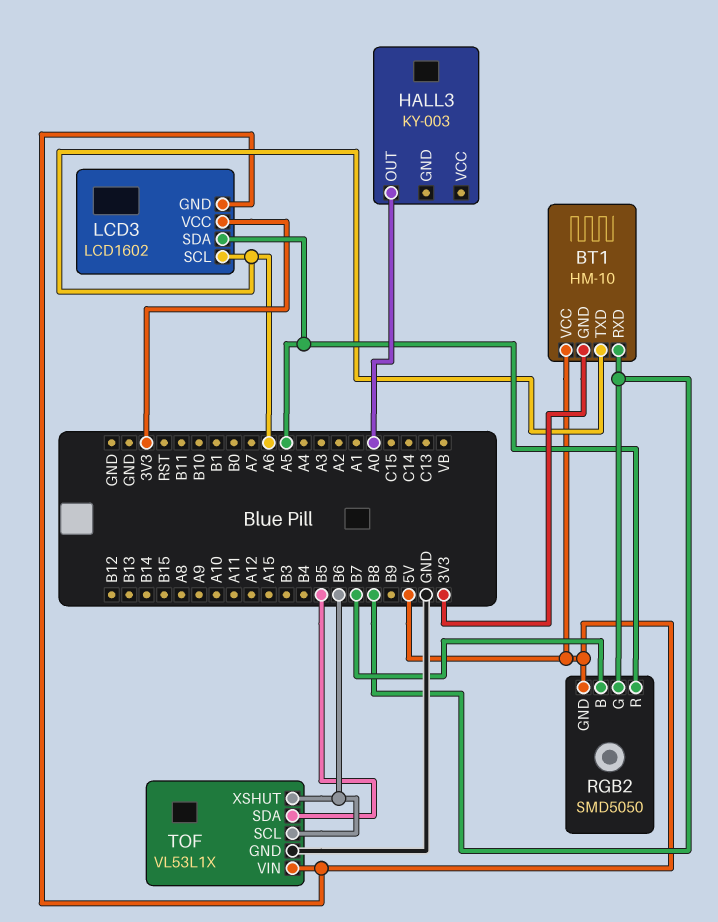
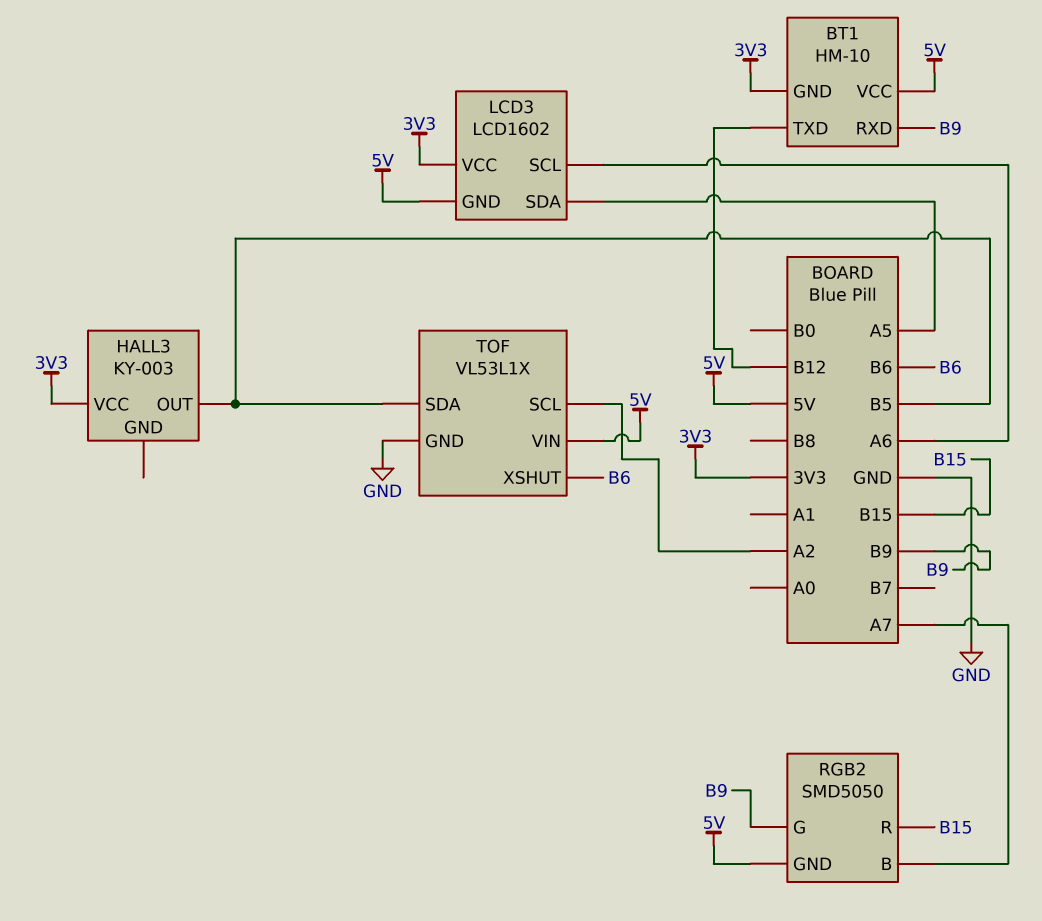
BT1 pin RXD: B8 -> B9
BT1 pin TXD: A6 -> B12
HALL3 pin OUT: A0 -> B5
HALL3 pin VCC: none -> 3V3
RGB2 pin B: B7 -> A7
RGB2 pin G: B8 -> B9
RGB2 pin R: A5 -> B15
TOF pin SCL: B6 -> A2

